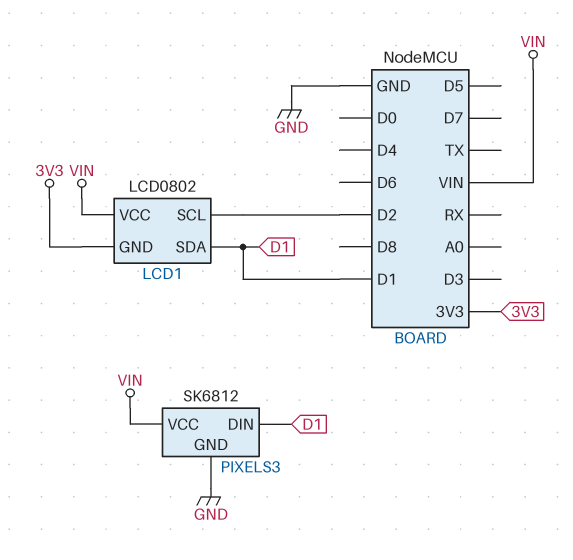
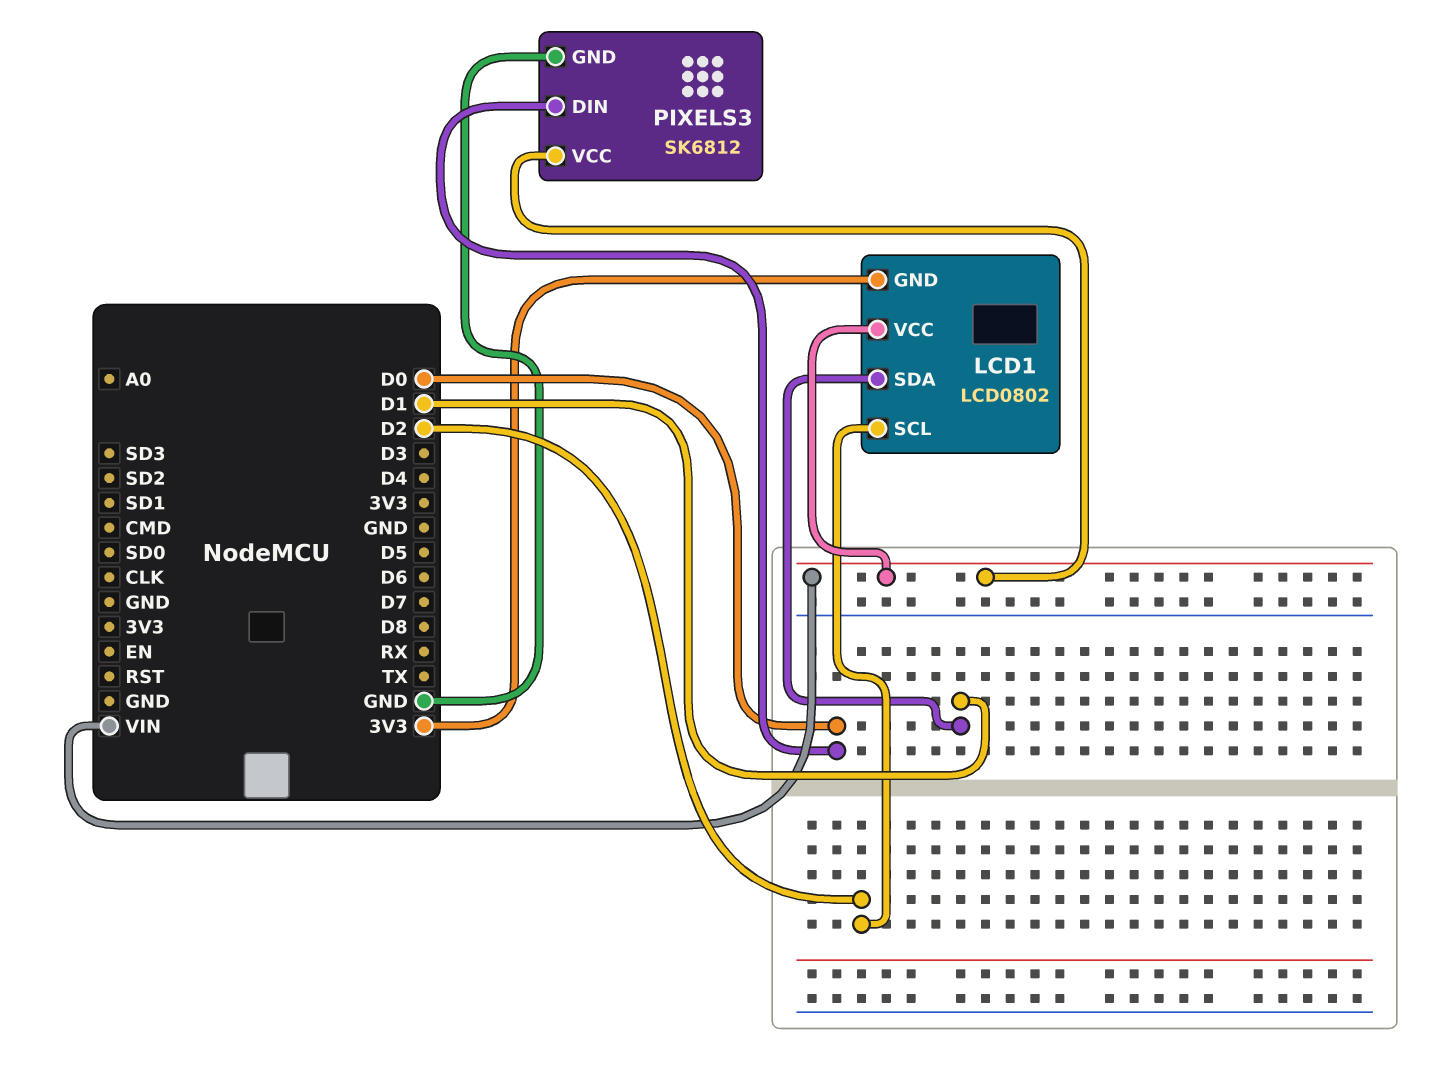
PIXELS3 pin DIN: D1 -> D0

